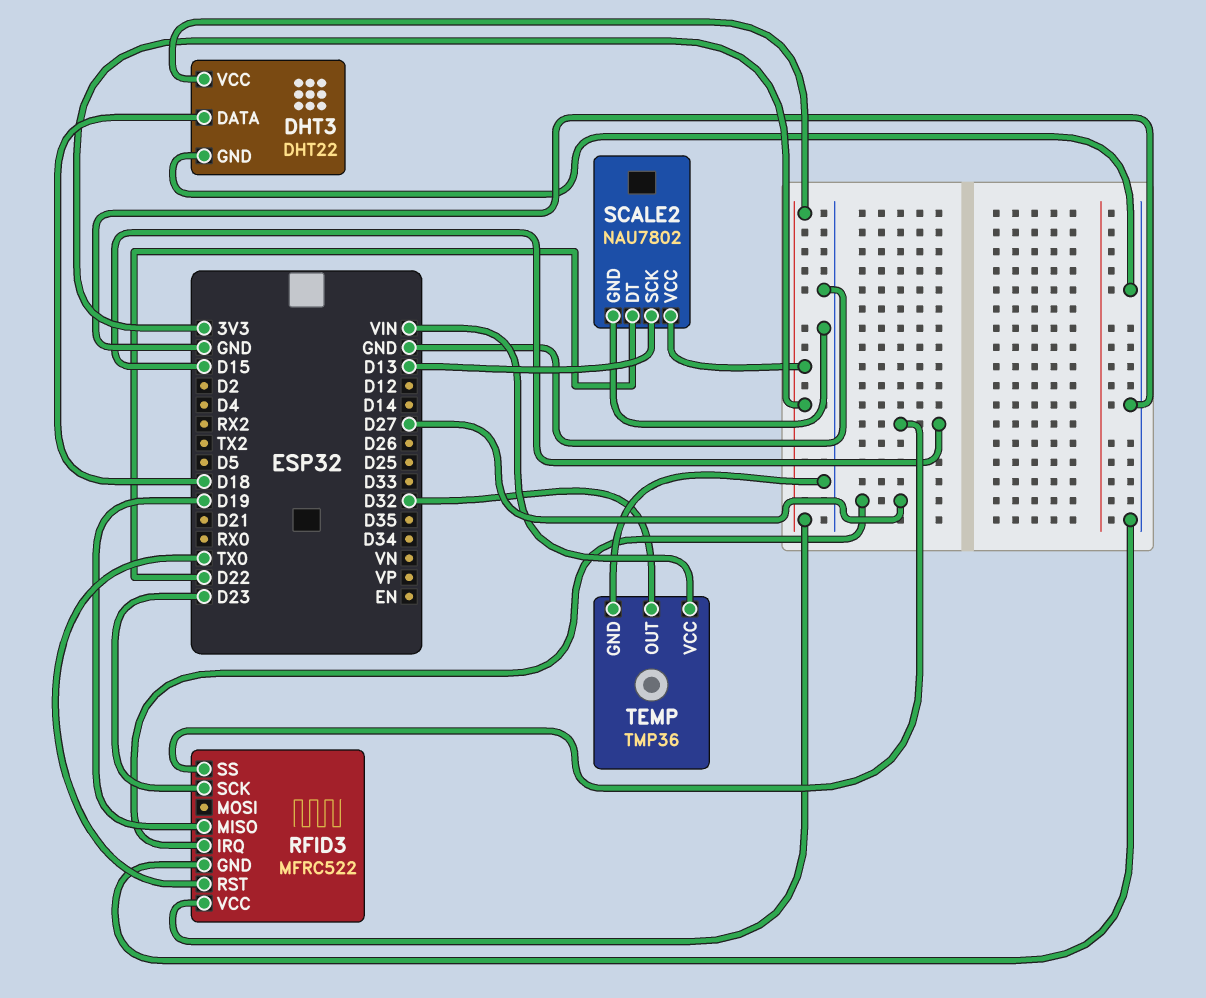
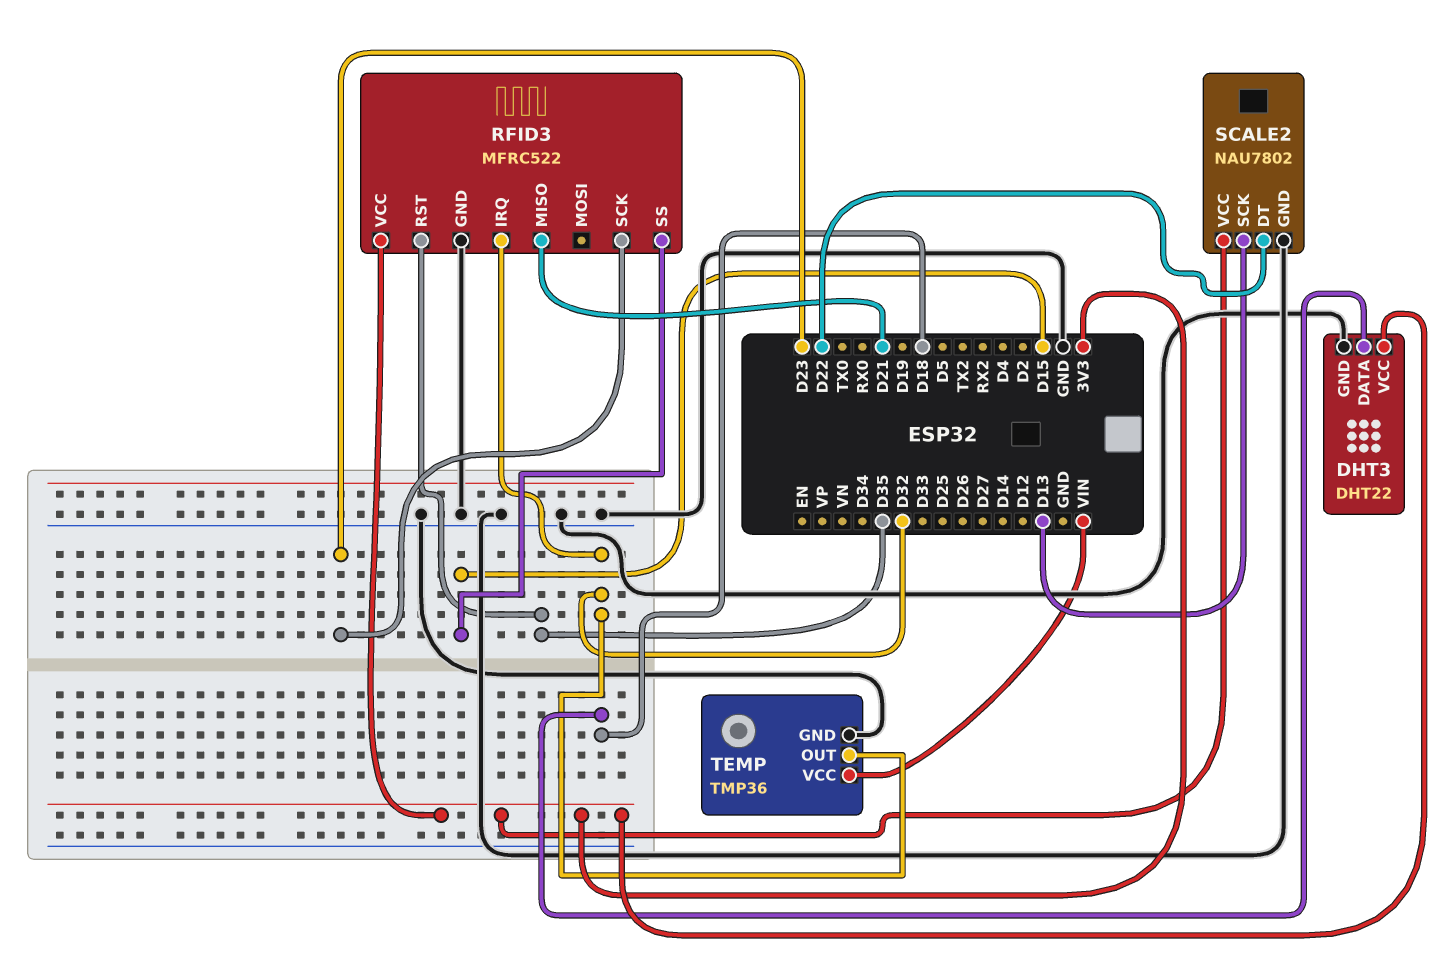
RFID3 pin IRQ: D27 -> D32
RFID3 pin MISO: D19 -> D21
RFID3 pin RST: TX0 -> D35

